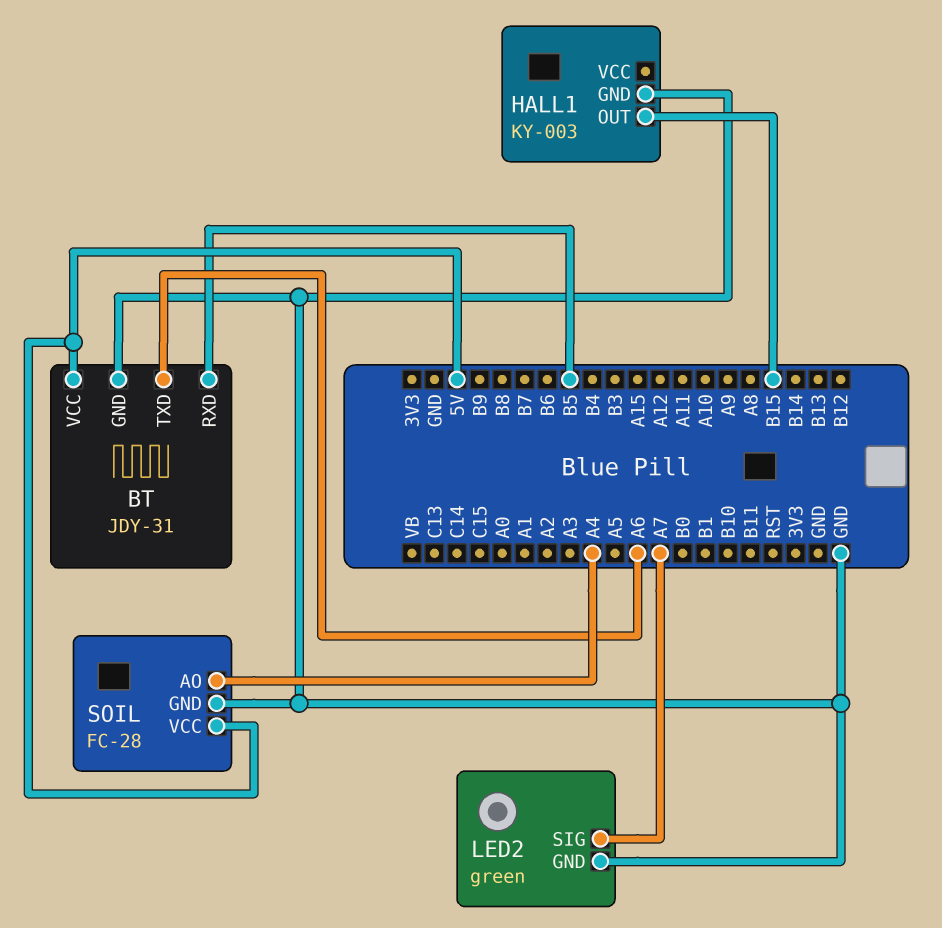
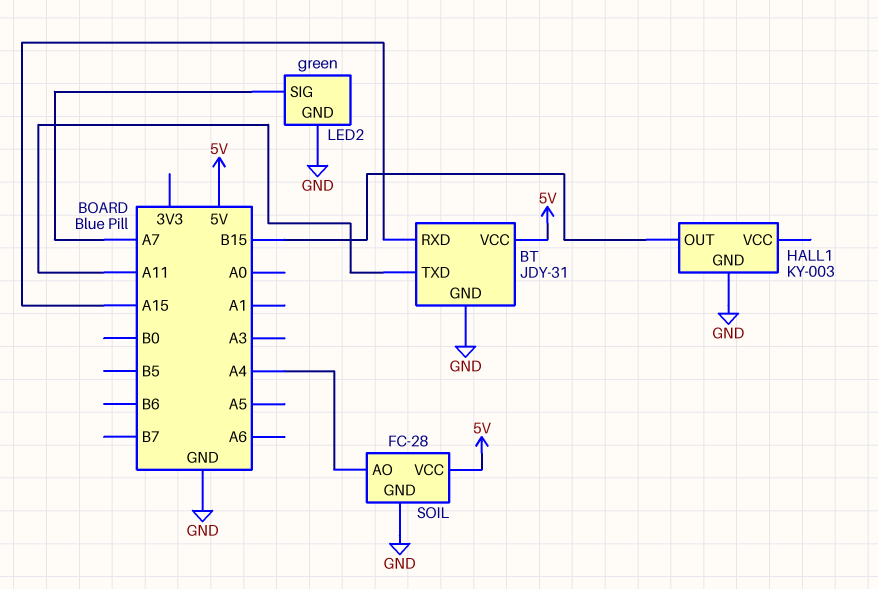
BT pin RXD: B5 -> A15
BT pin TXD: A6 -> A11

